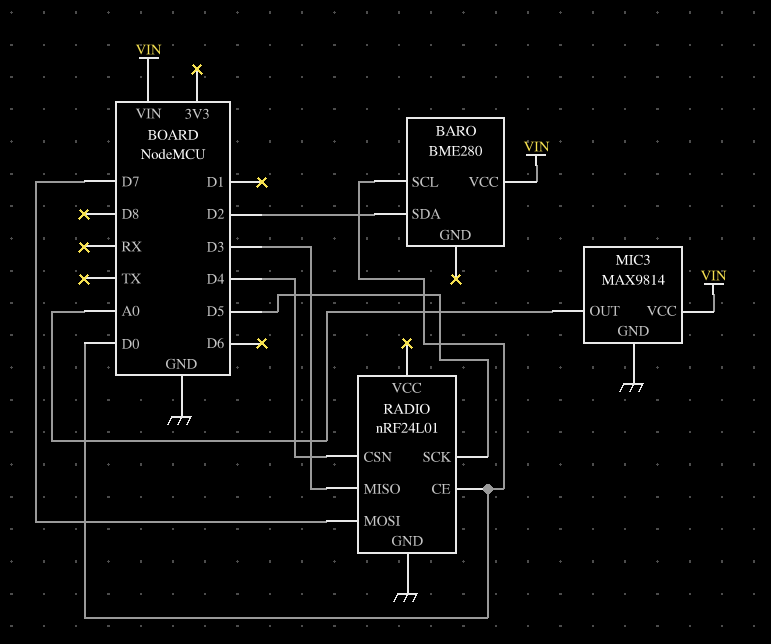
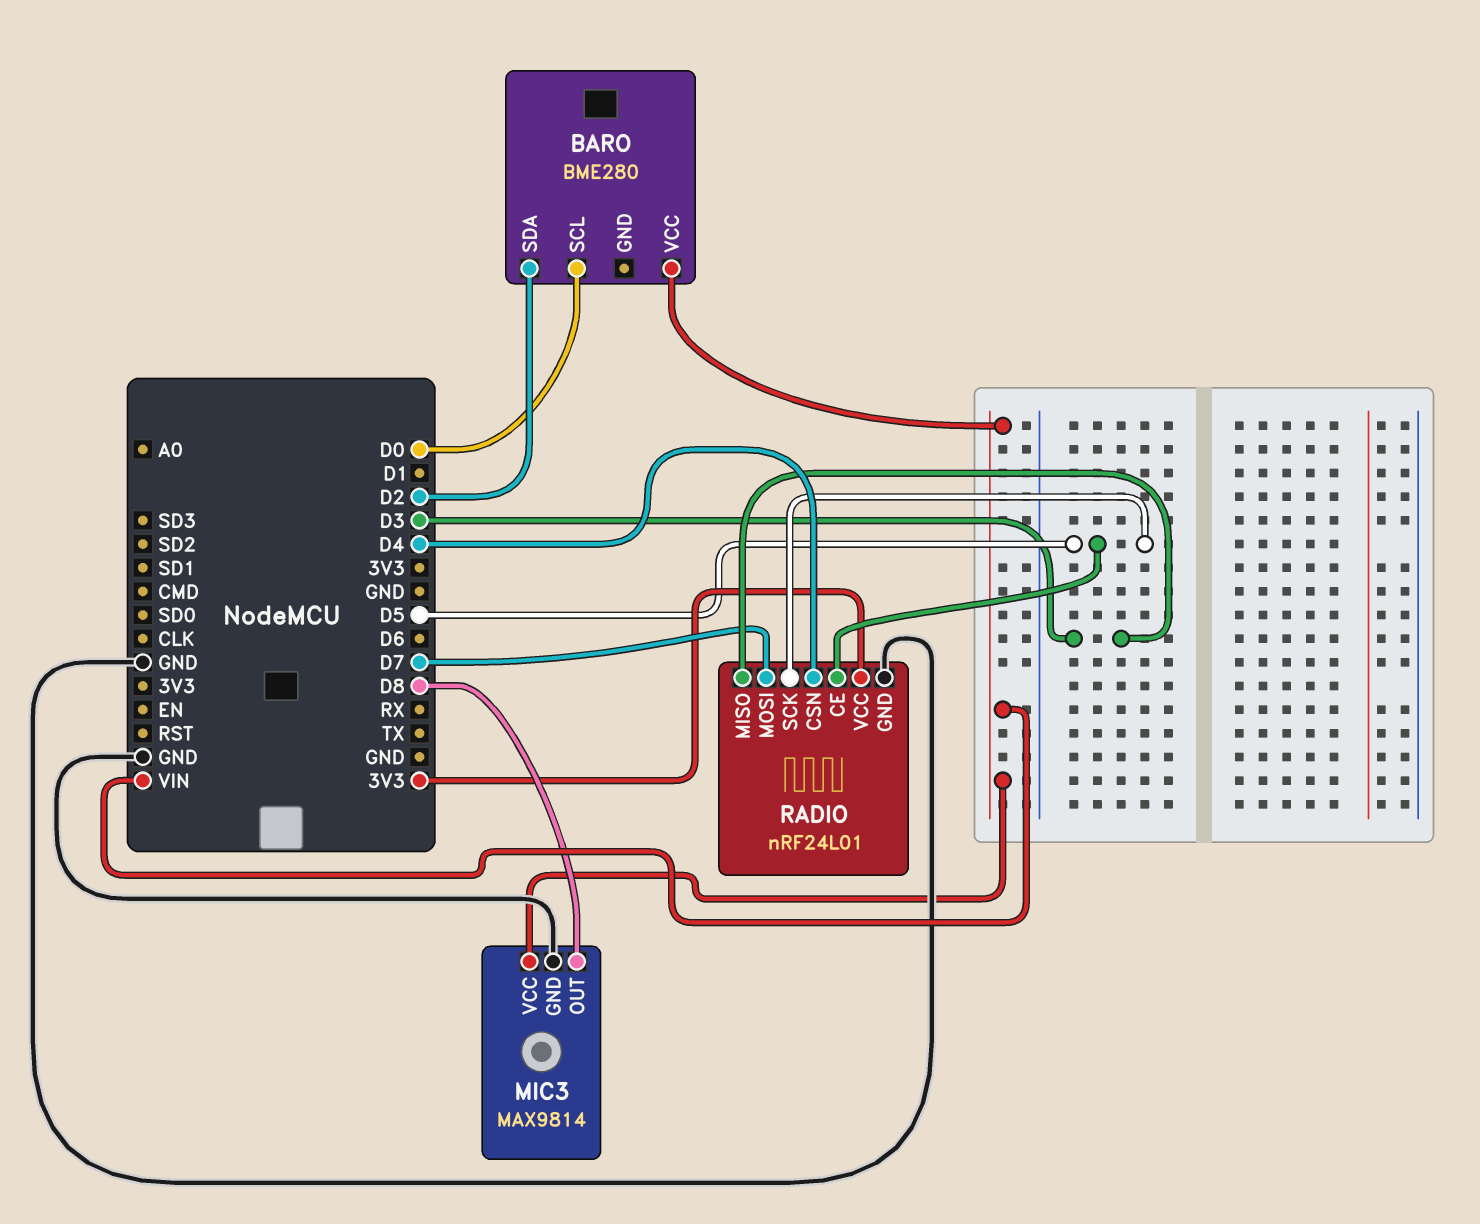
MIC3 pin OUT: A0 -> D8
RADIO pin CE: D0 -> D5
RADIO pin VCC: none -> 3V3

